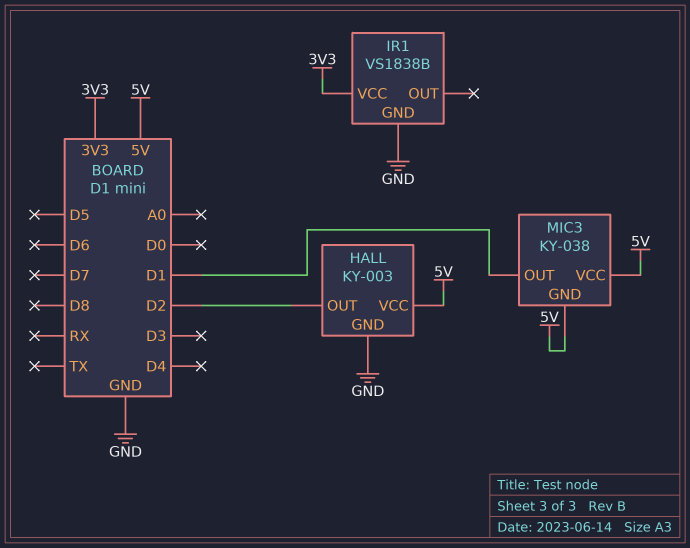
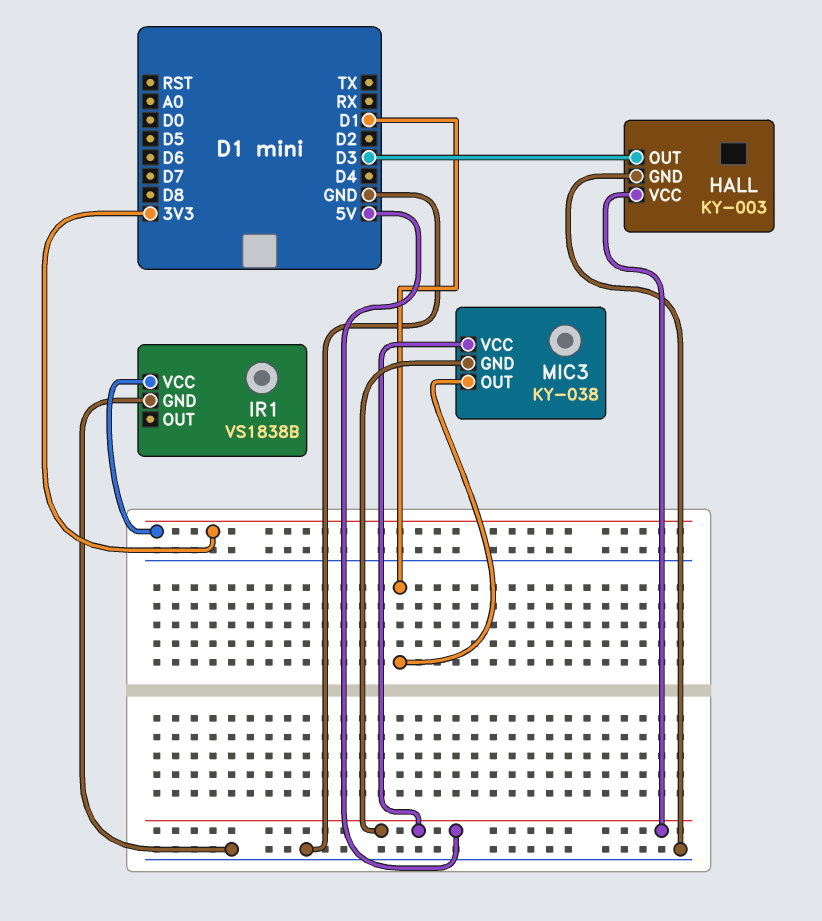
HALL pin OUT: D2 -> D3

